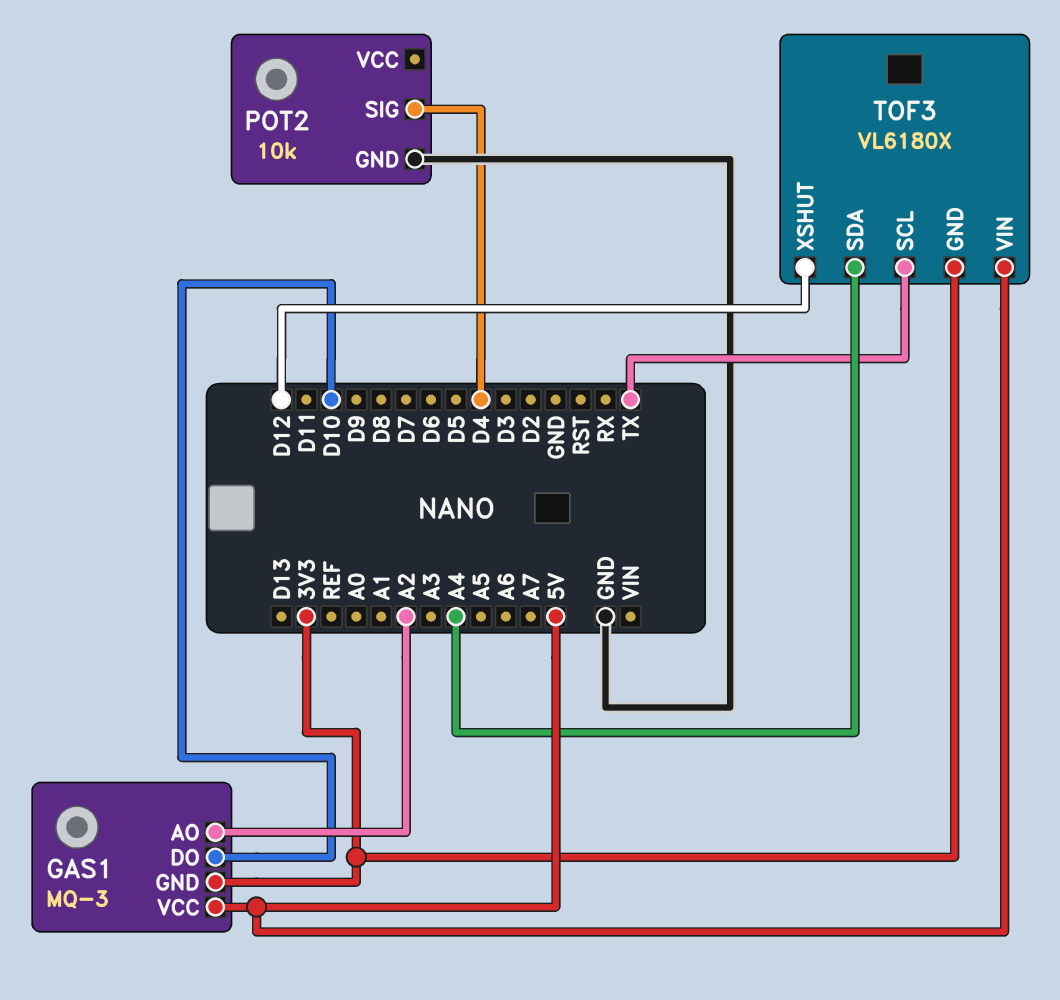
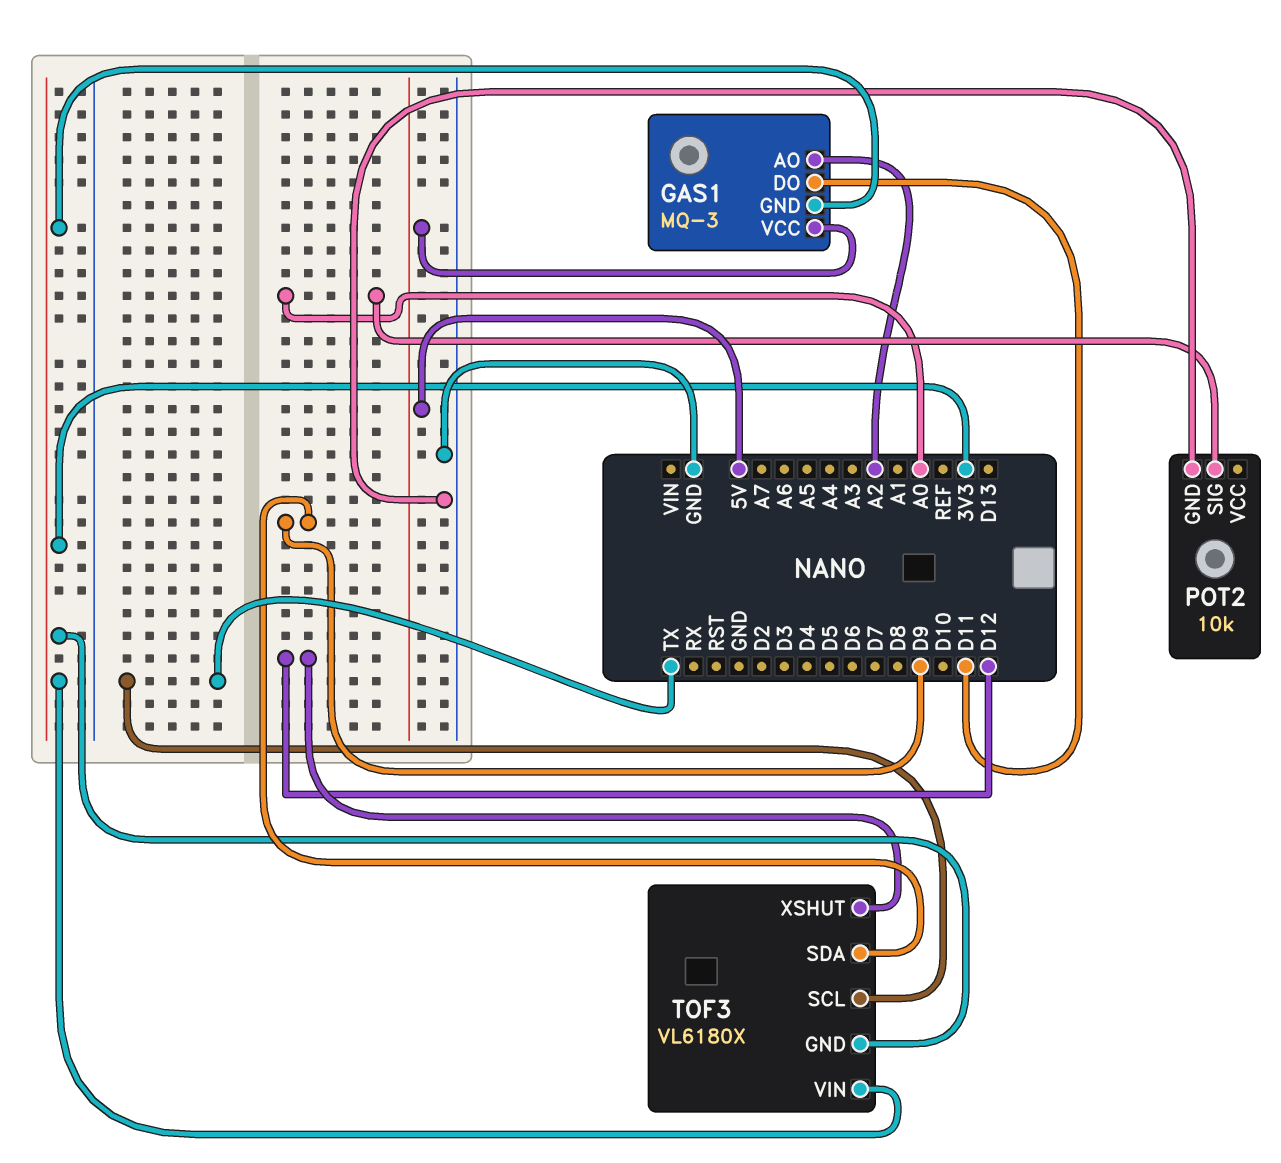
GAS1 pin DO: D10 -> D11
POT2 pin SIG: D4 -> A0
TOF3 pin SDA: A4 -> D9
TOF3 pin VIN: 5V -> 3V3

